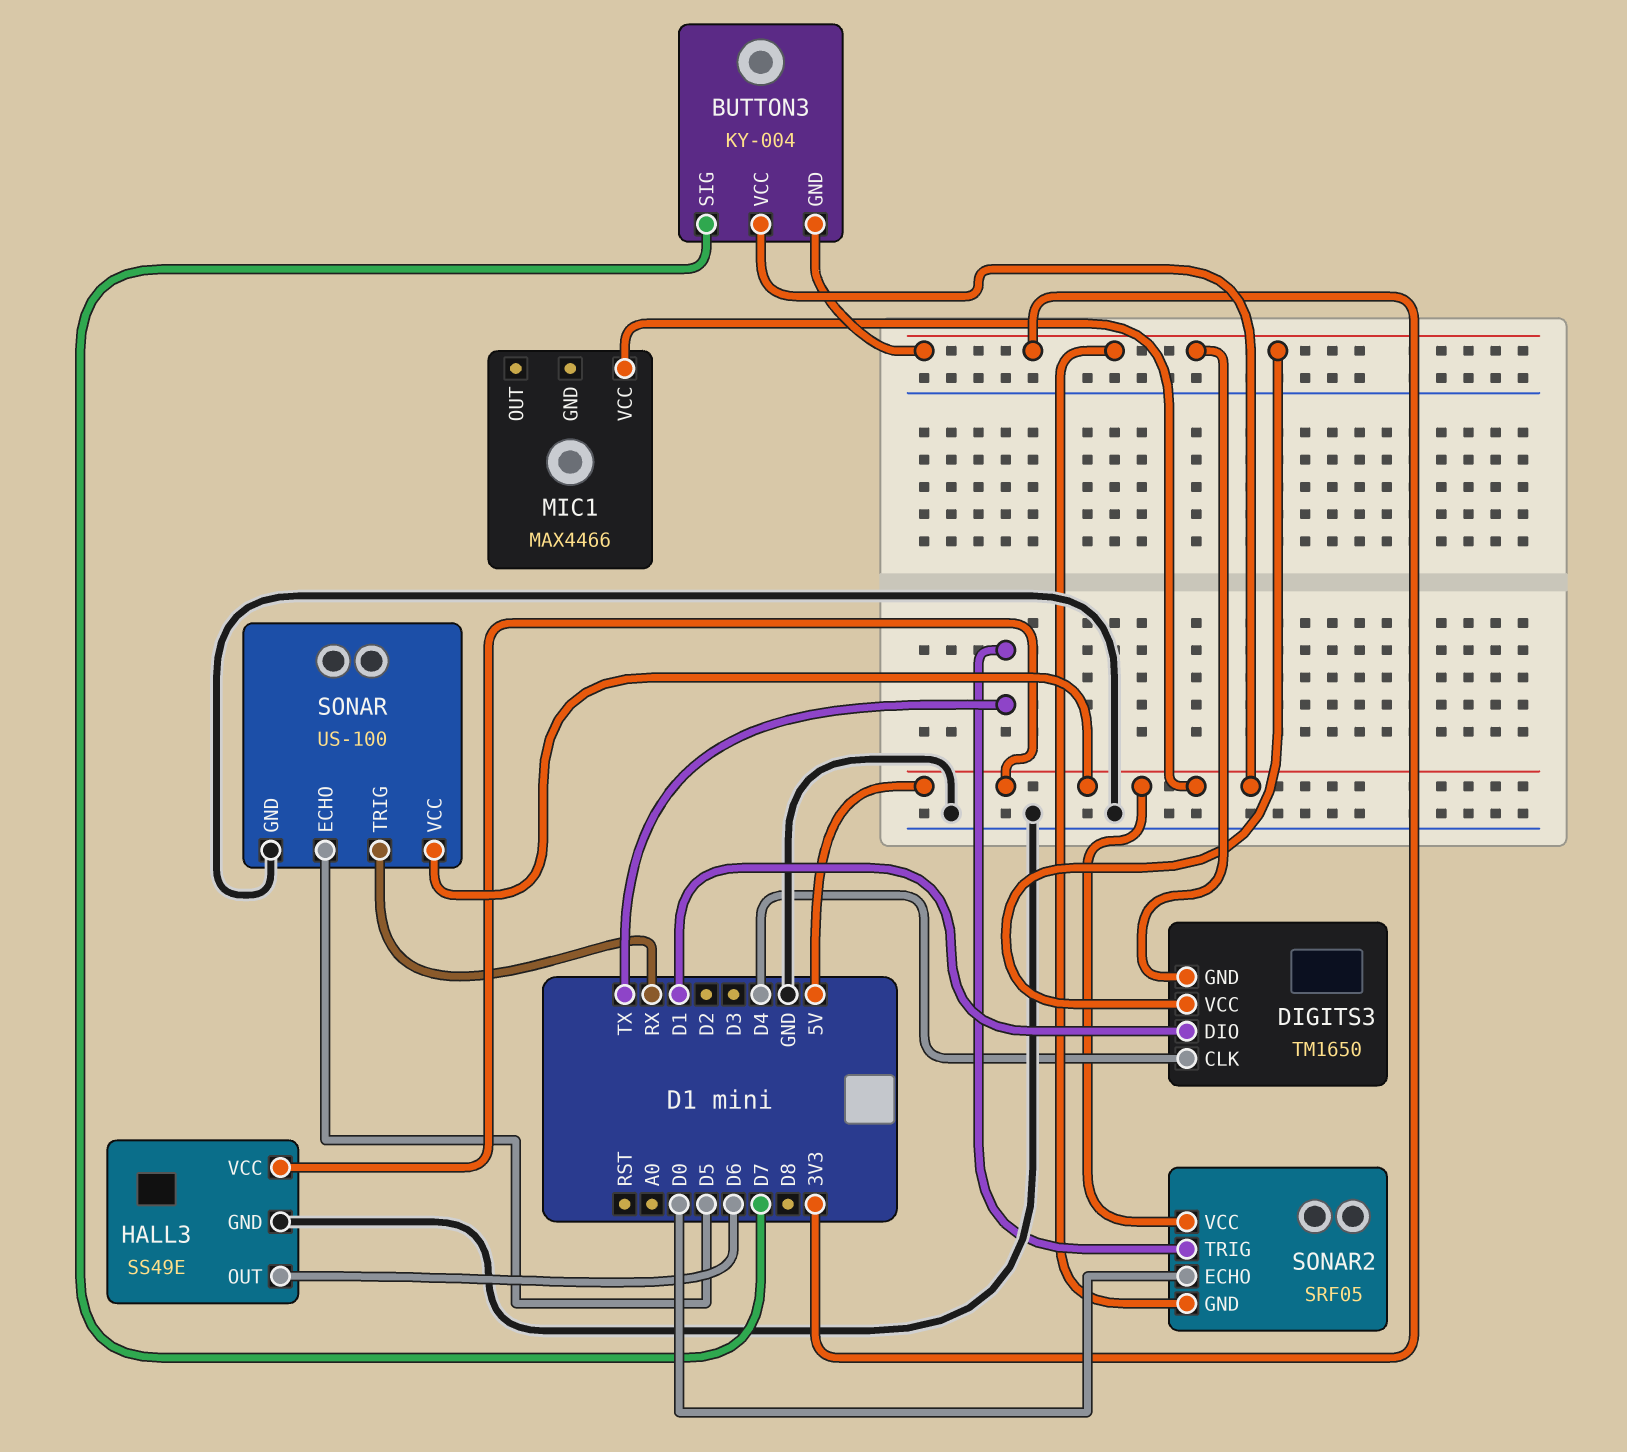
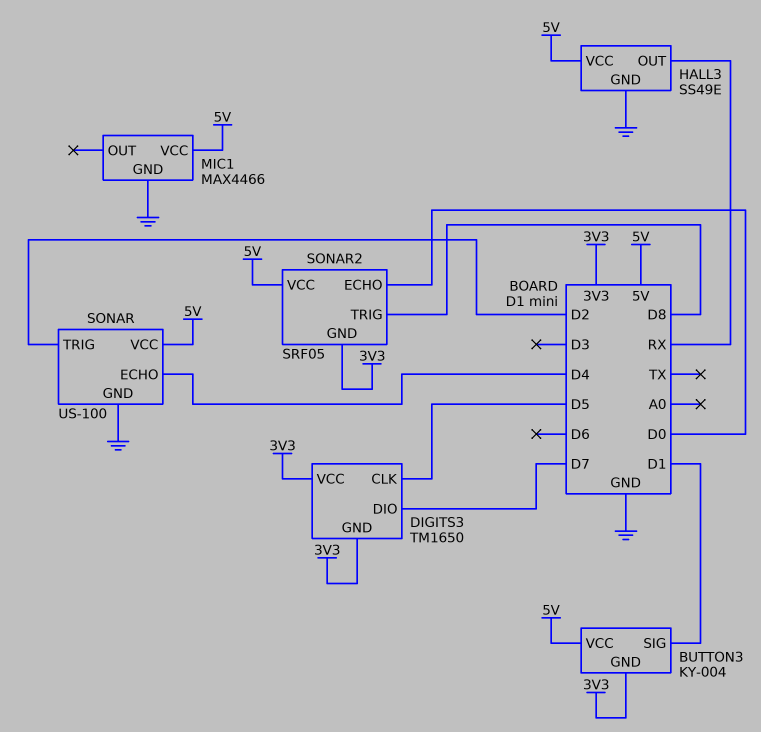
BUTTON3 pin SIG: D7 -> D1
DIGITS3 pin CLK: D4 -> D5
DIGITS3 pin DIO: D1 -> D7
HALL3 pin OUT: D6 -> RX
MIC1 pin GND: none -> GND
SONAR pin ECHO: D5 -> D4
SONAR pin TRIG: RX -> D2
SONAR2 pin TRIG: TX -> D8

